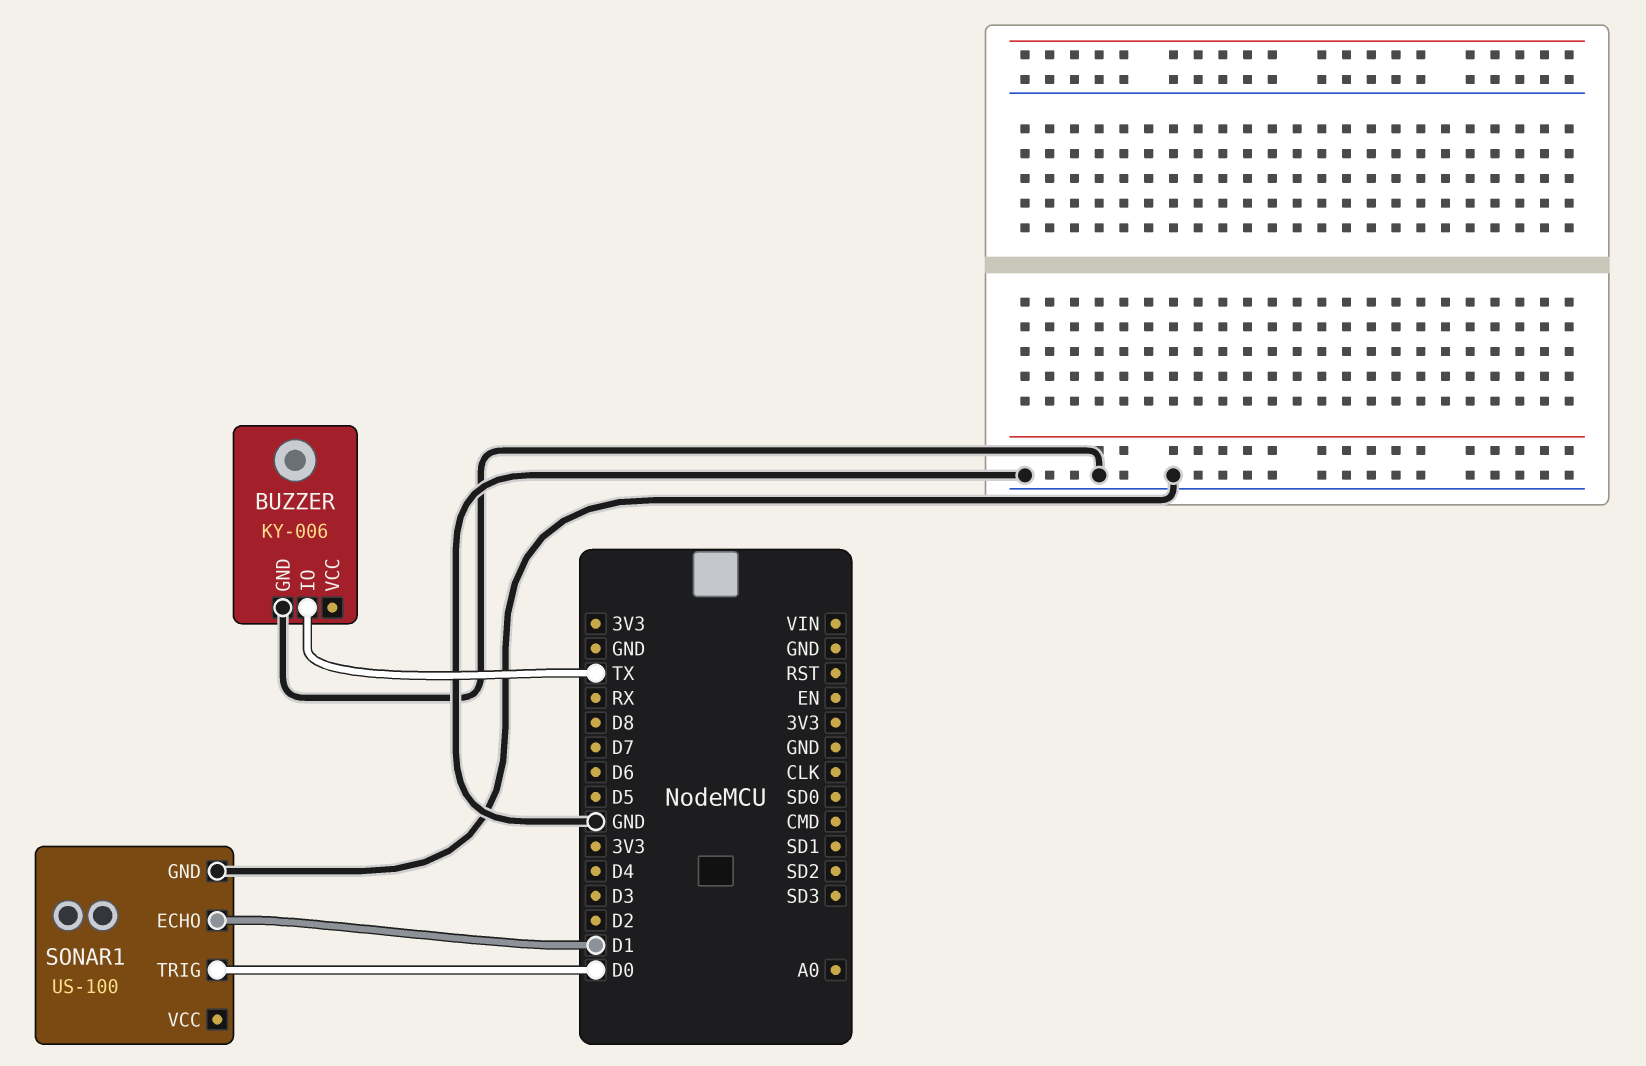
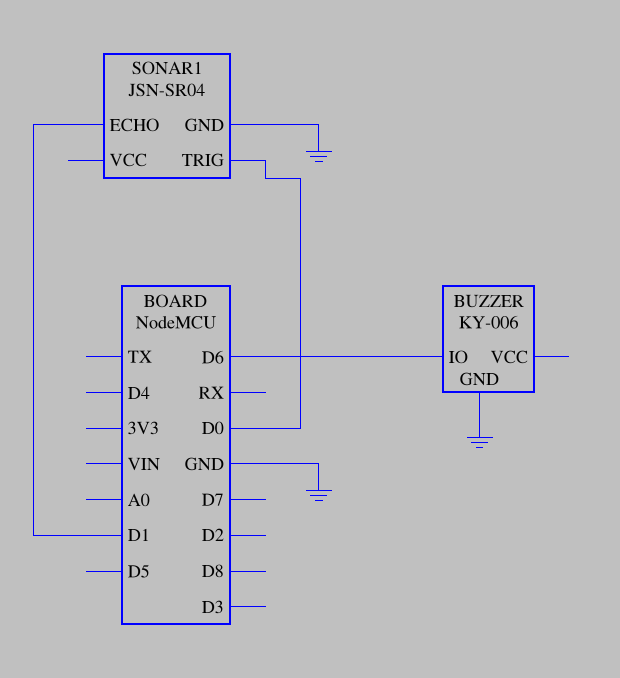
BUZZER pin IO: TX -> D6
SONAR1: US-100 -> JSN-SR04

